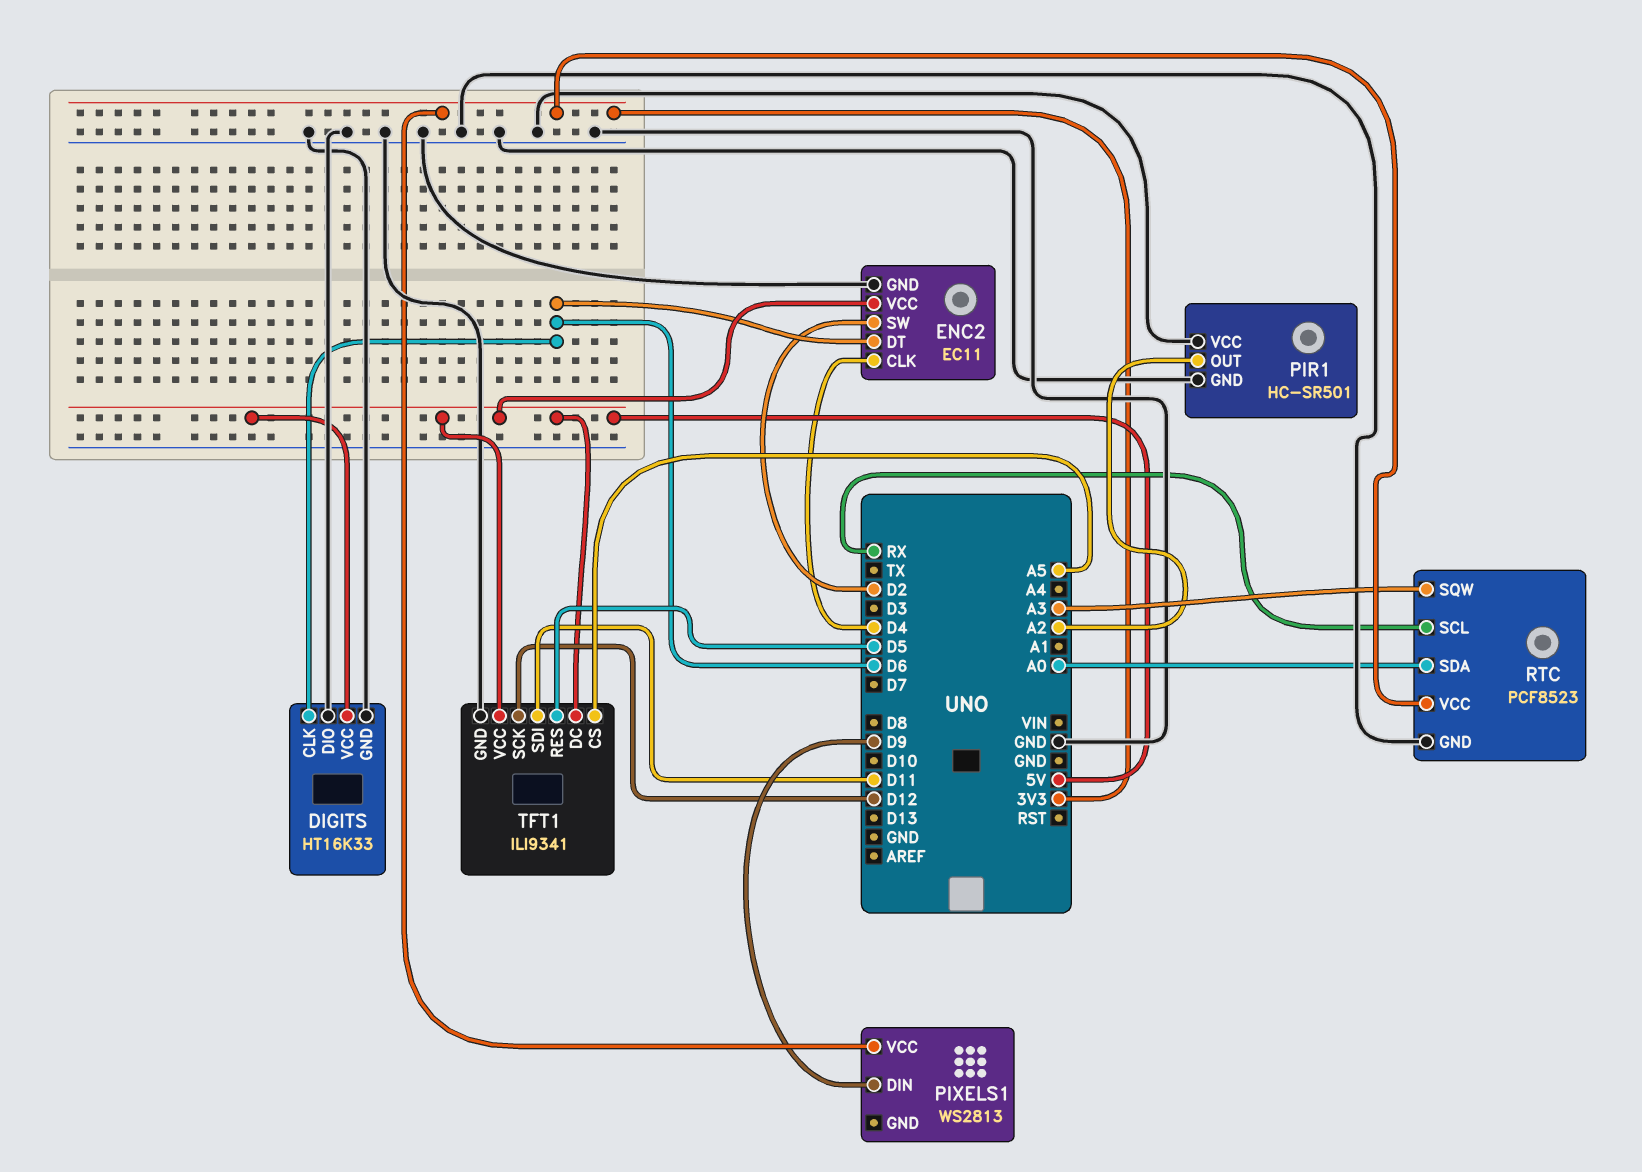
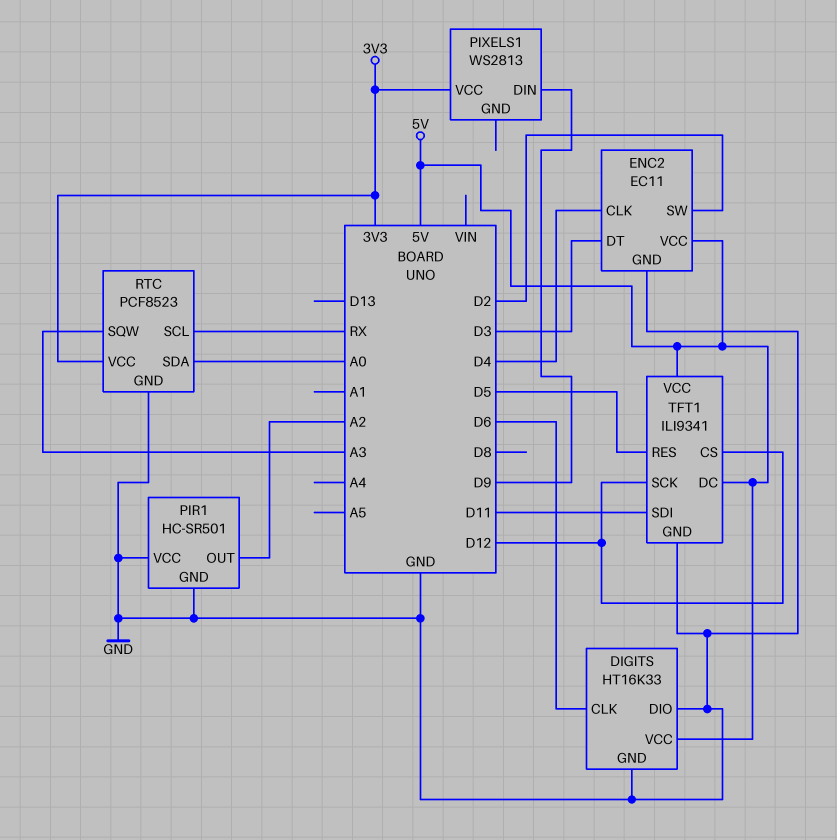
ENC2 pin DT: D6 -> D3
TFT1 pin CS: A5 -> D12

